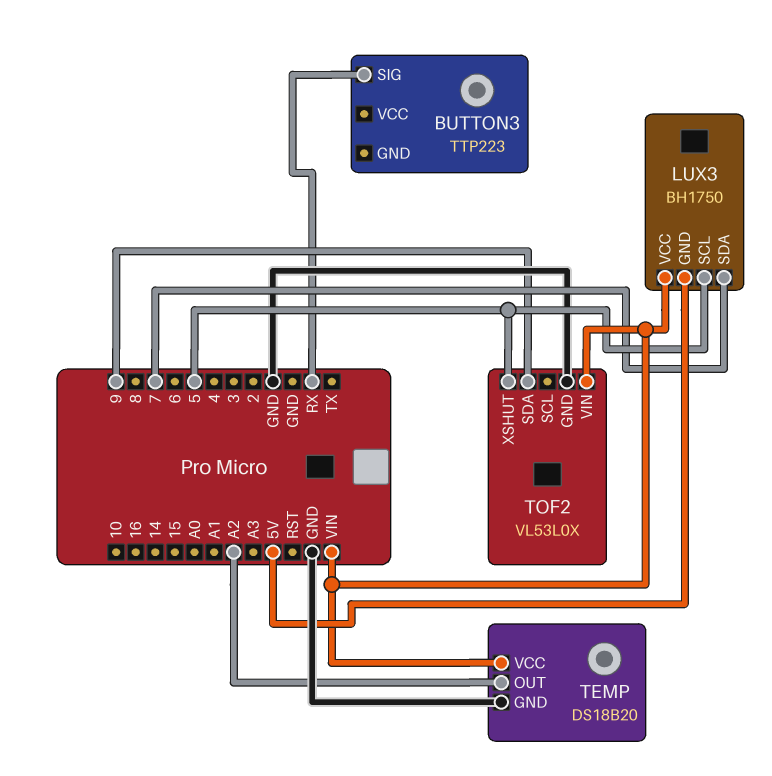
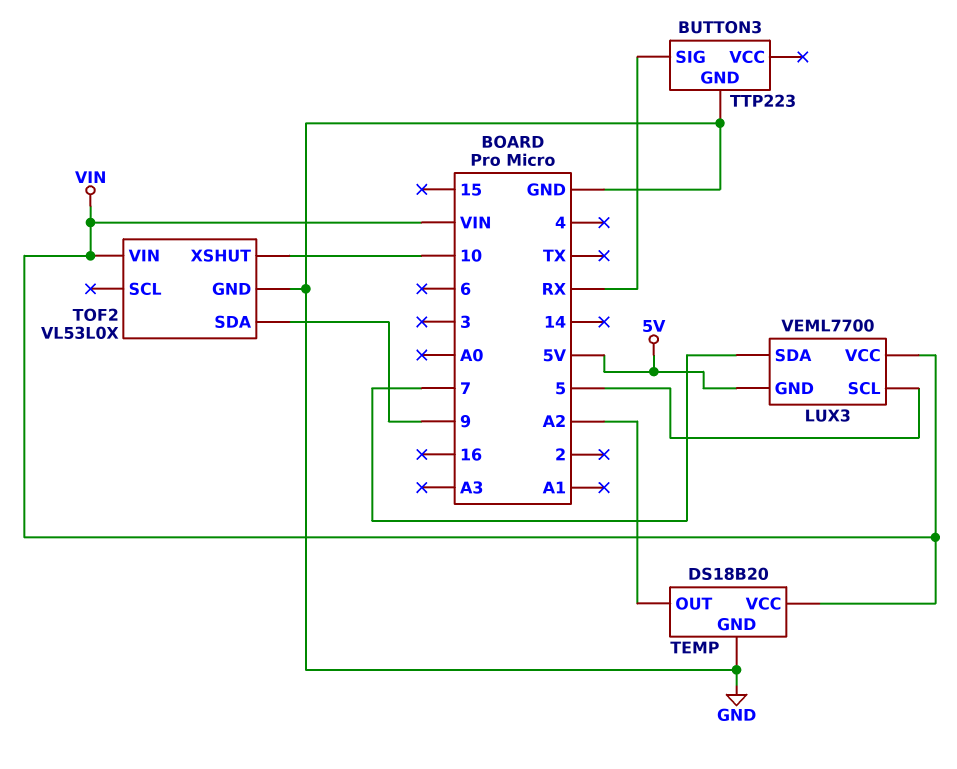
BUTTON3 pin GND: none -> GND
LUX3: BH1750 -> VEML7700
TOF2 pin XSHUT: 5 -> 10

